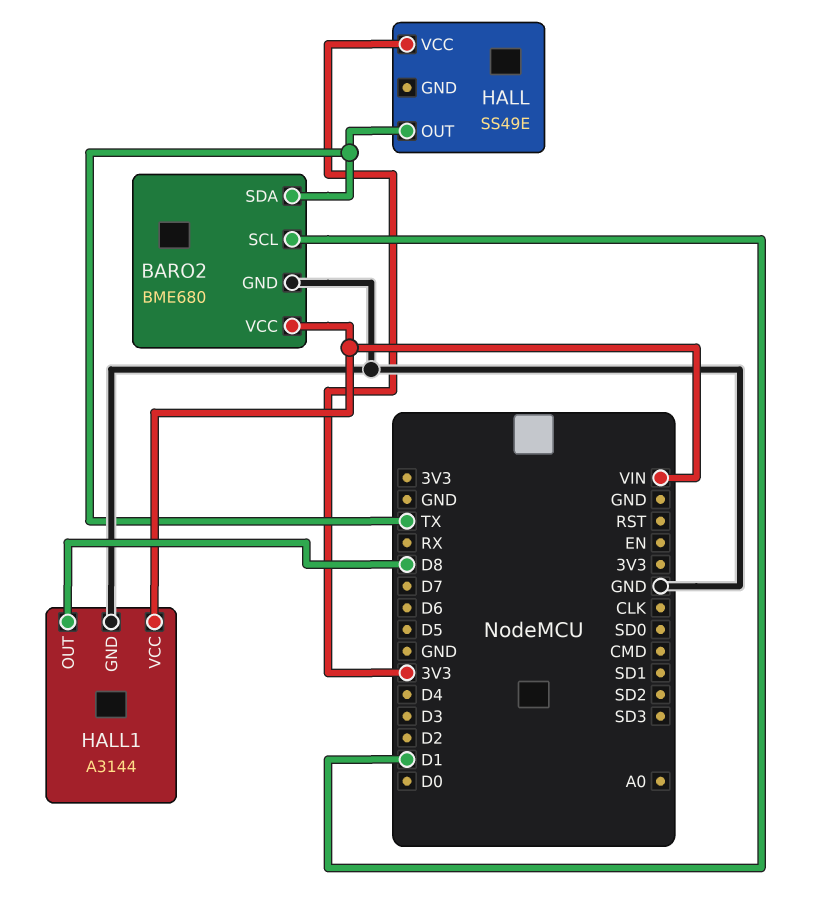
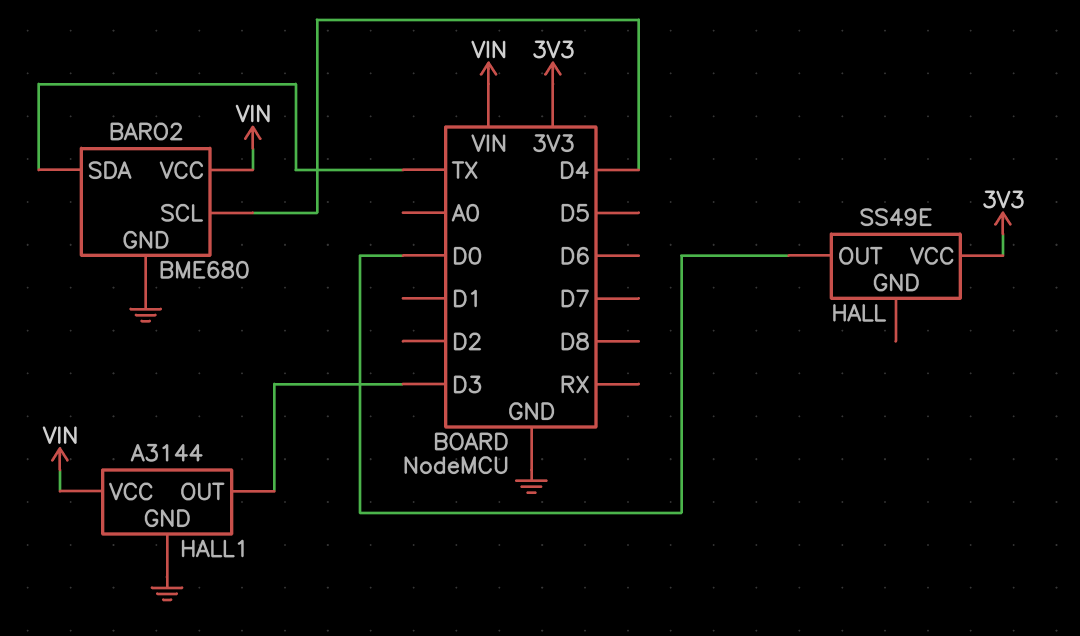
BARO2 pin SCL: D1 -> D4
HALL pin OUT: TX -> D0
HALL1 pin OUT: D8 -> D3

